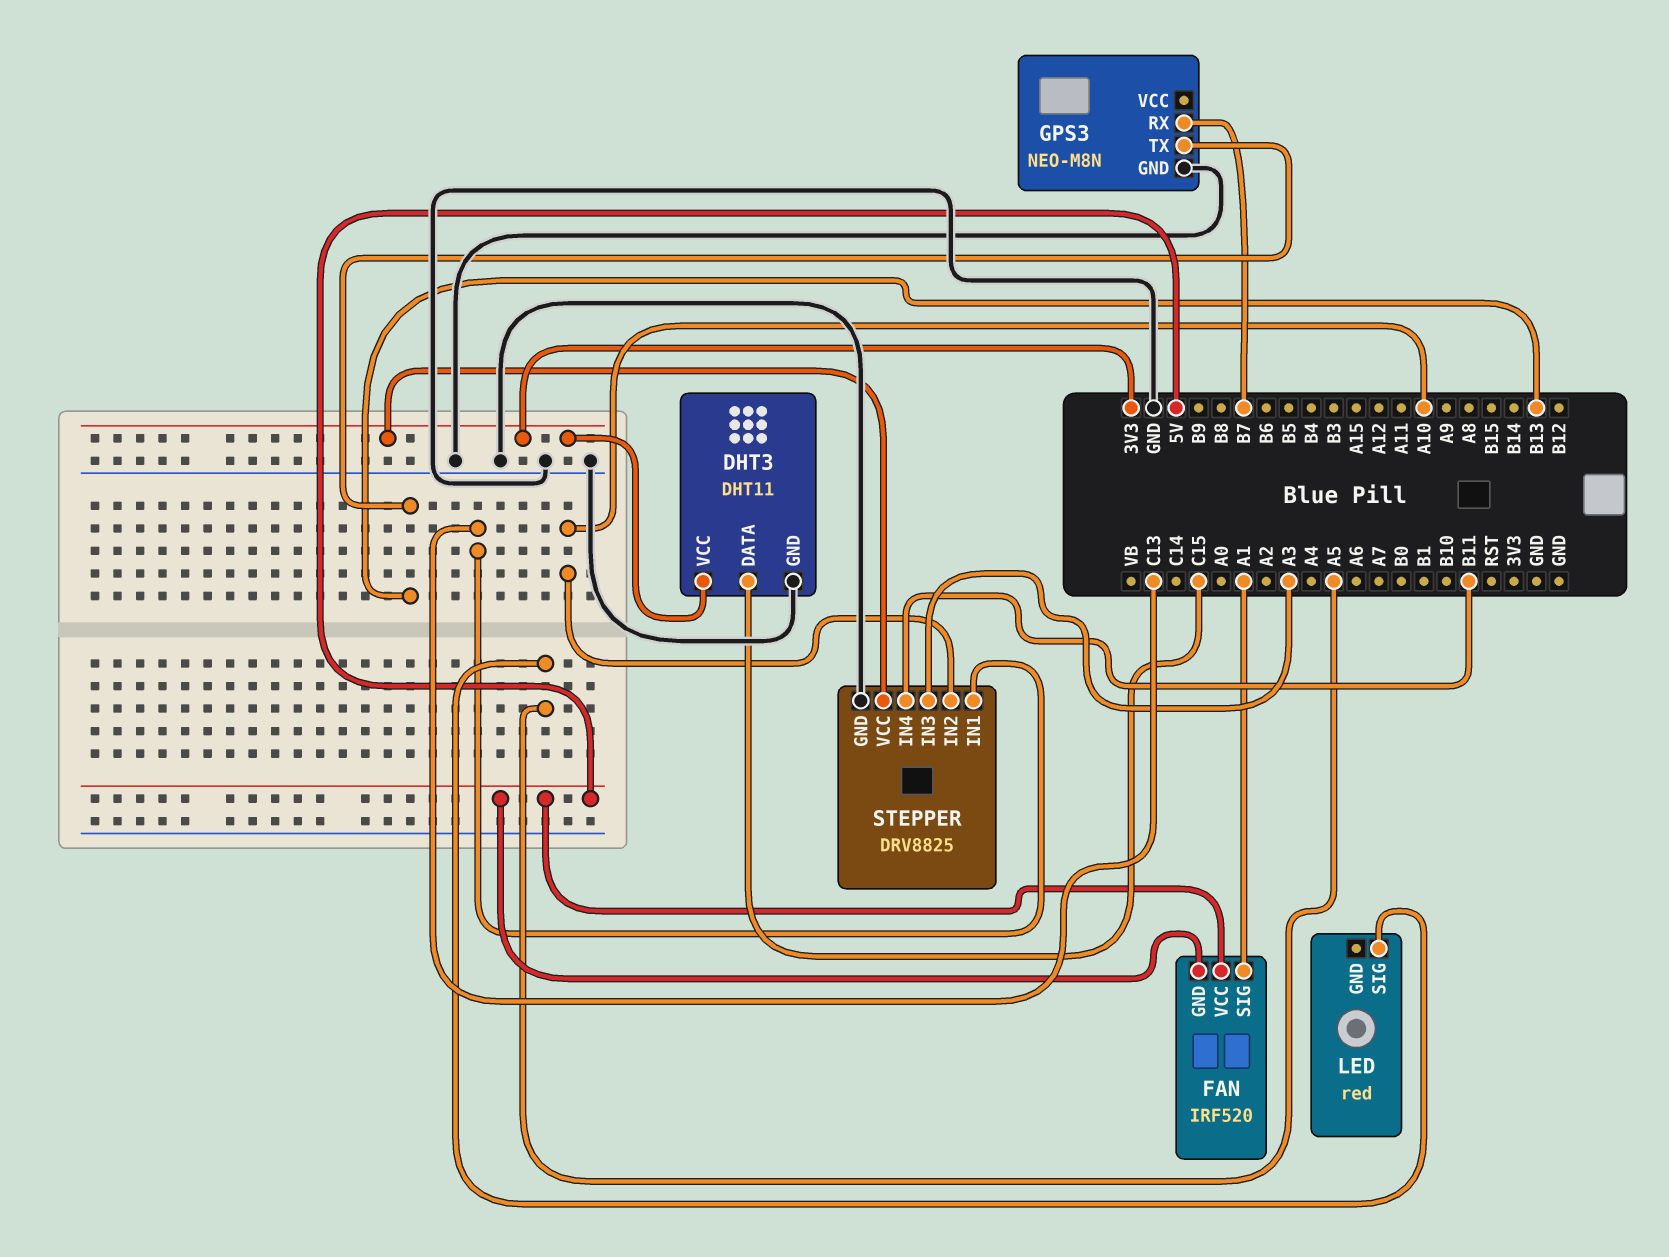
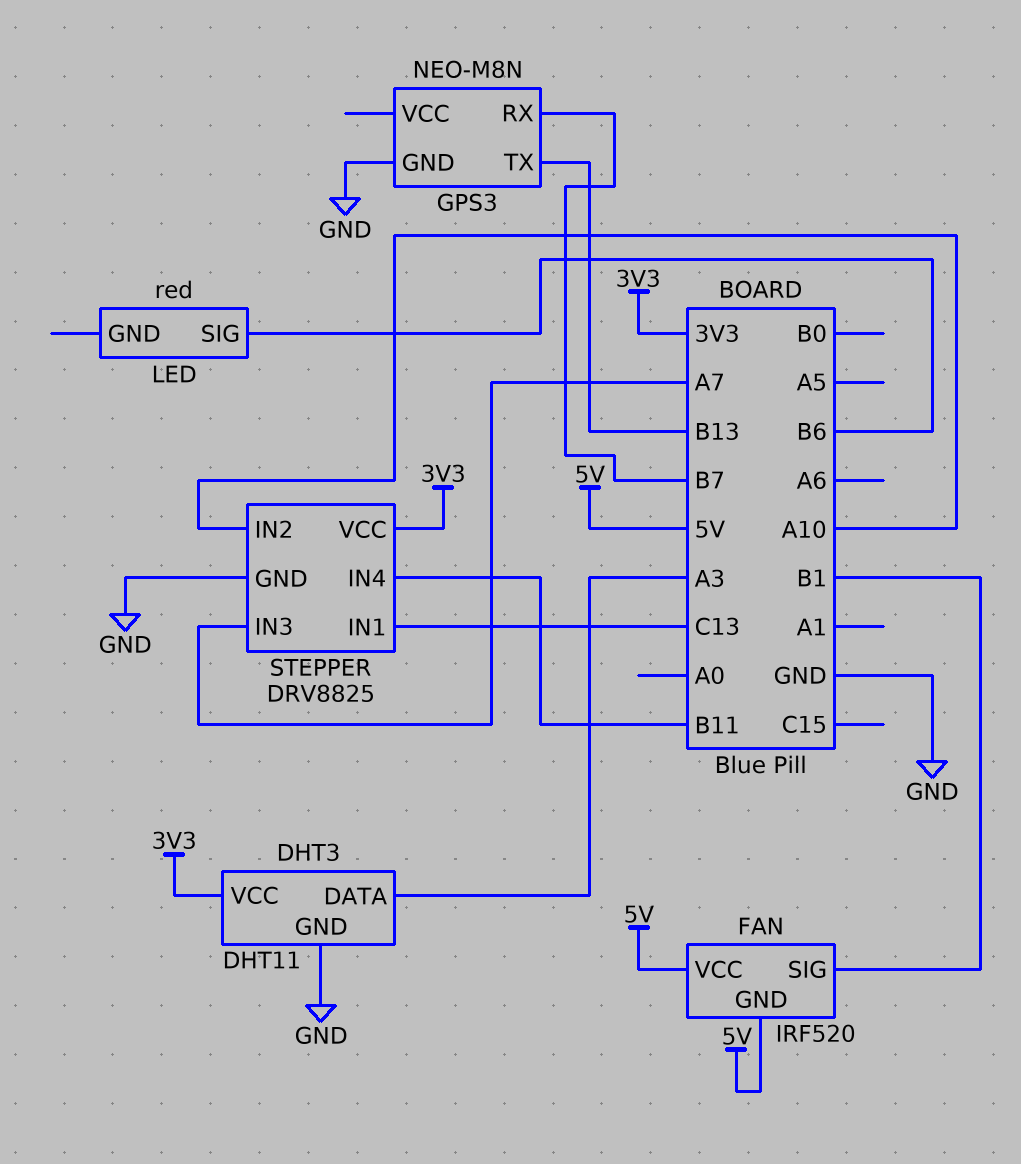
DHT3 pin DATA: C15 -> A3
FAN pin SIG: A1 -> B1
LED pin SIG: A5 -> B6
STEPPER pin IN3: A3 -> A7

